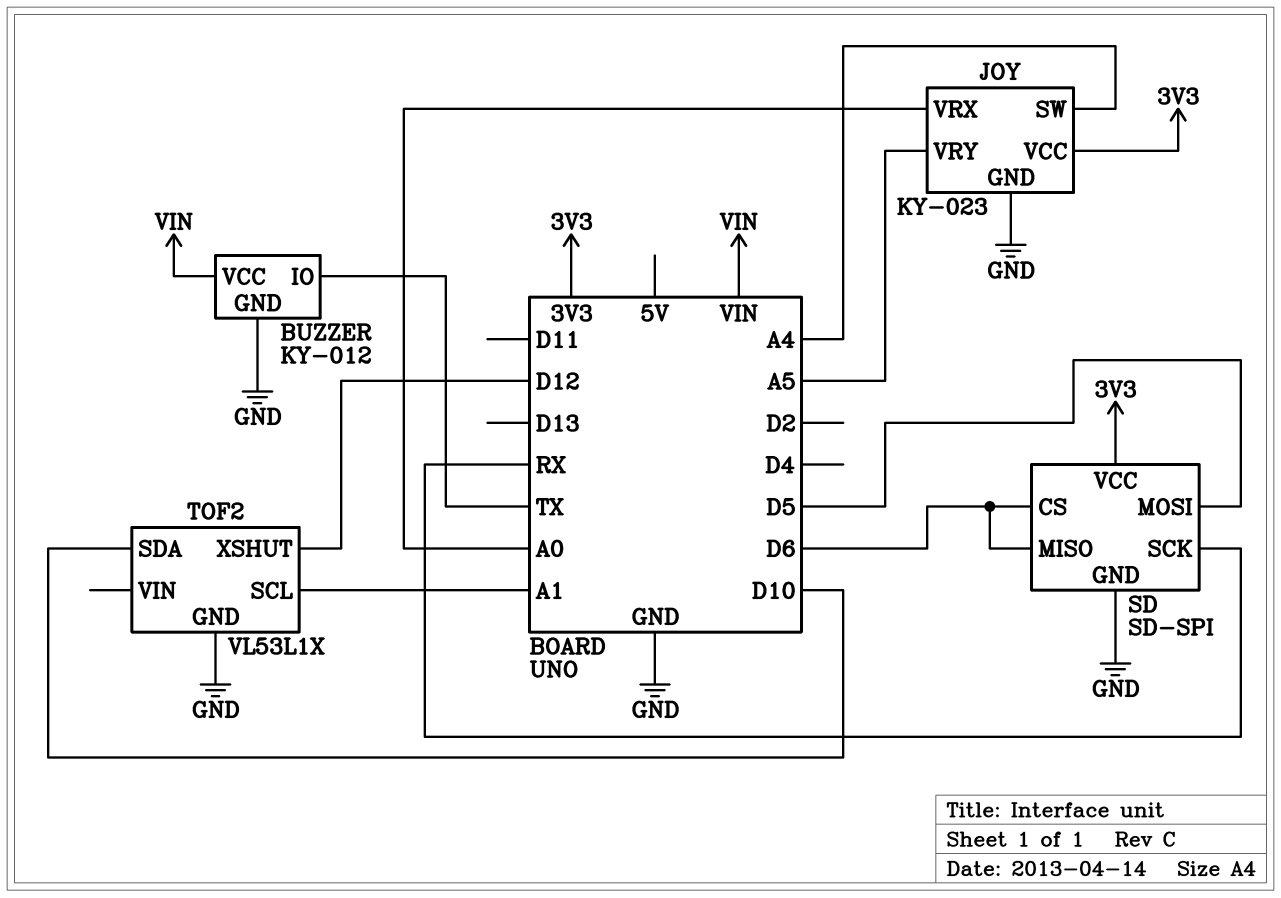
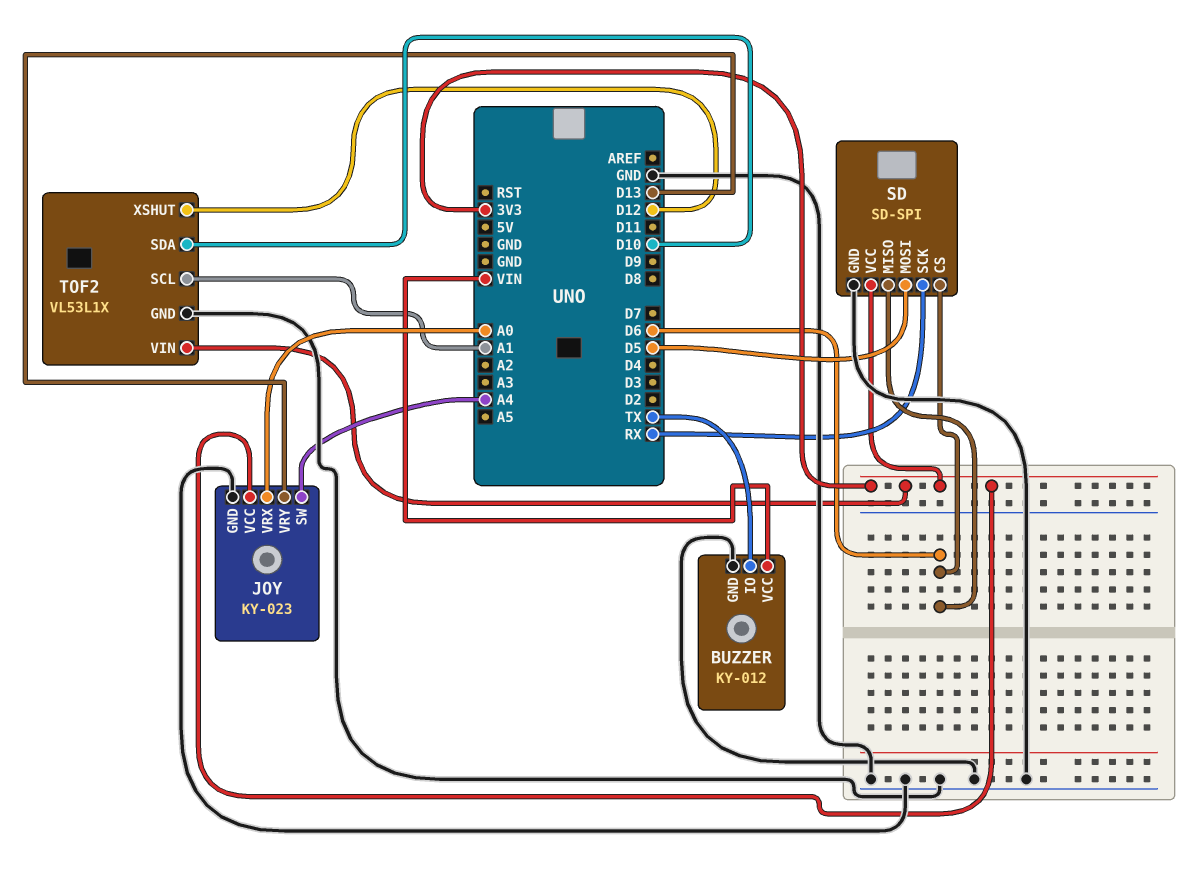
JOY pin VRY: A5 -> D13
TOF2 pin VIN: none -> 3V3

